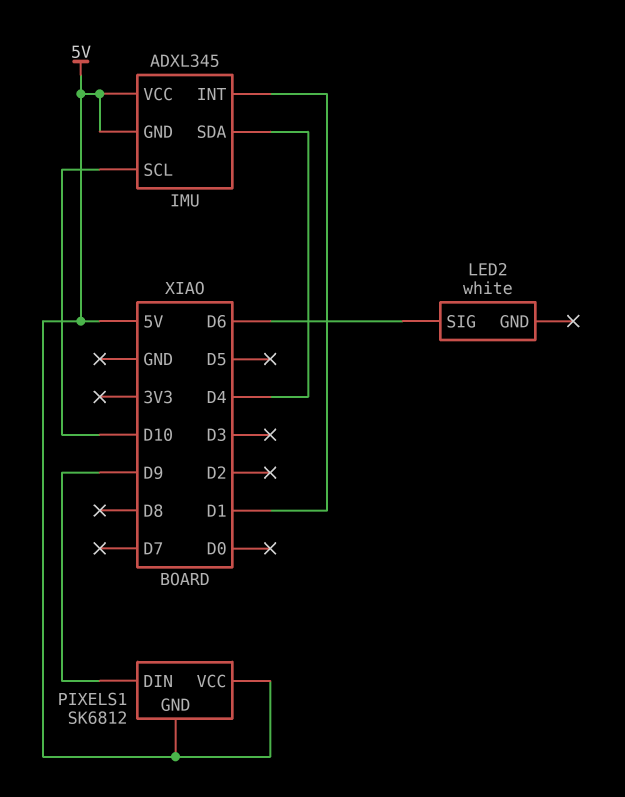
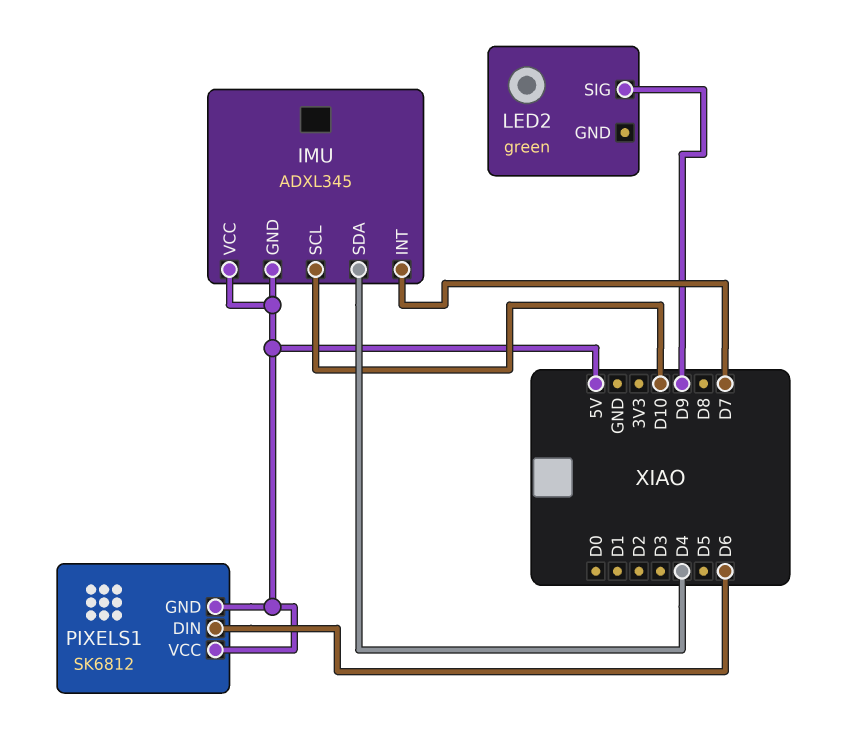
IMU pin INT: D1 -> D7
LED2: white -> green
LED2 pin SIG: D6 -> D9
PIXELS1 pin DIN: D9 -> D6

